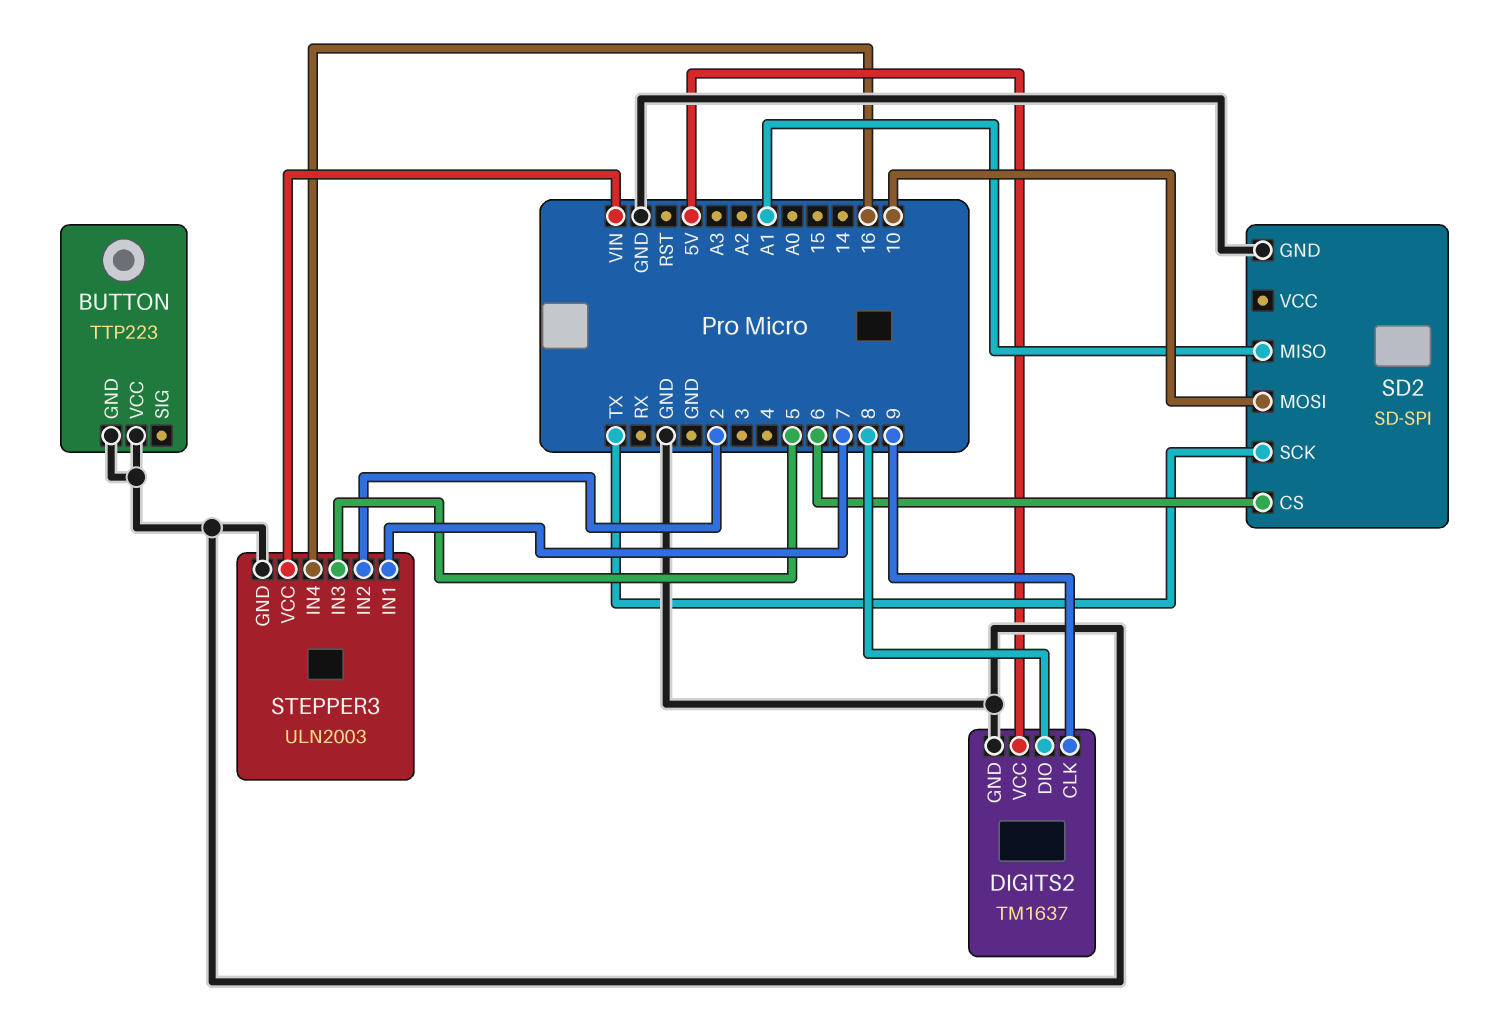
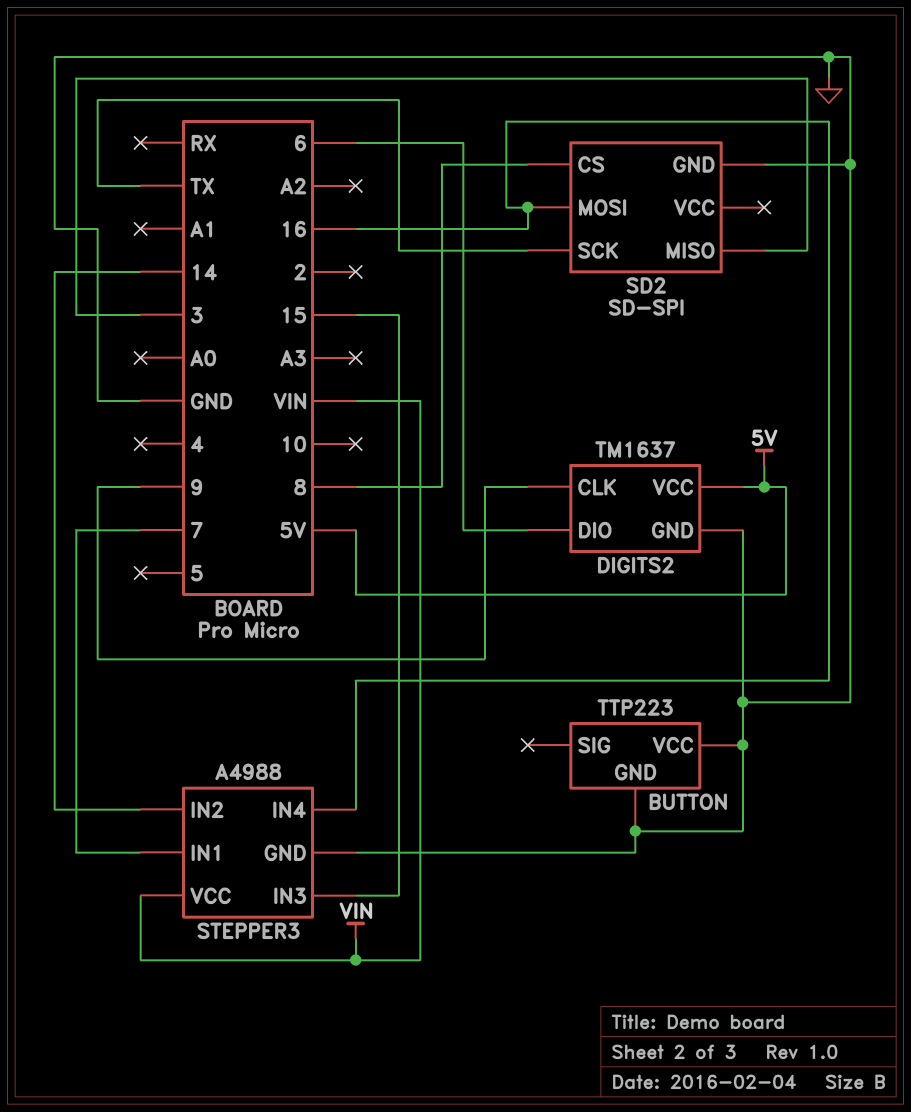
DIGITS2 pin DIO: 8 -> 6
SD2 pin CS: 6 -> 8
SD2 pin MISO: A1 -> 3
SD2 pin MOSI: 10 -> 16
STEPPER3: ULN2003 -> A4988
STEPPER3 pin IN2: 2 -> 14
STEPPER3 pin IN3: 5 -> 15

